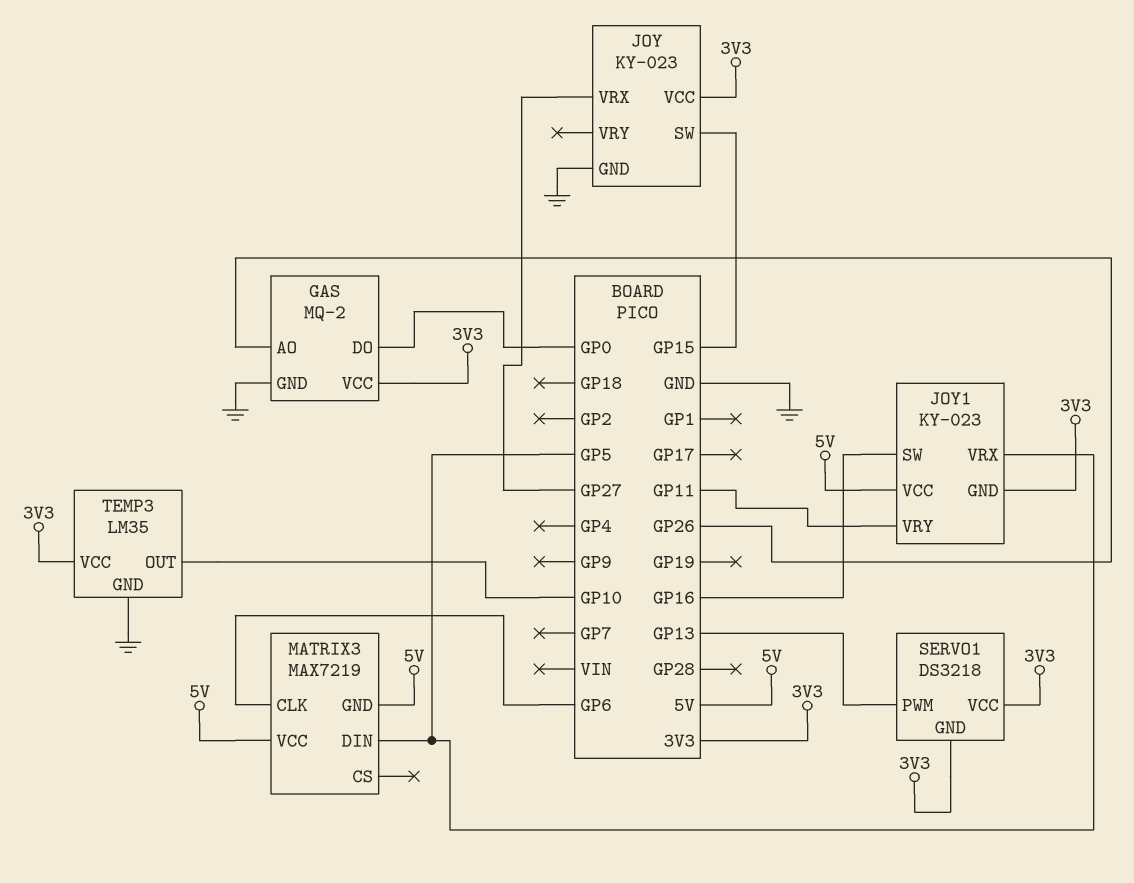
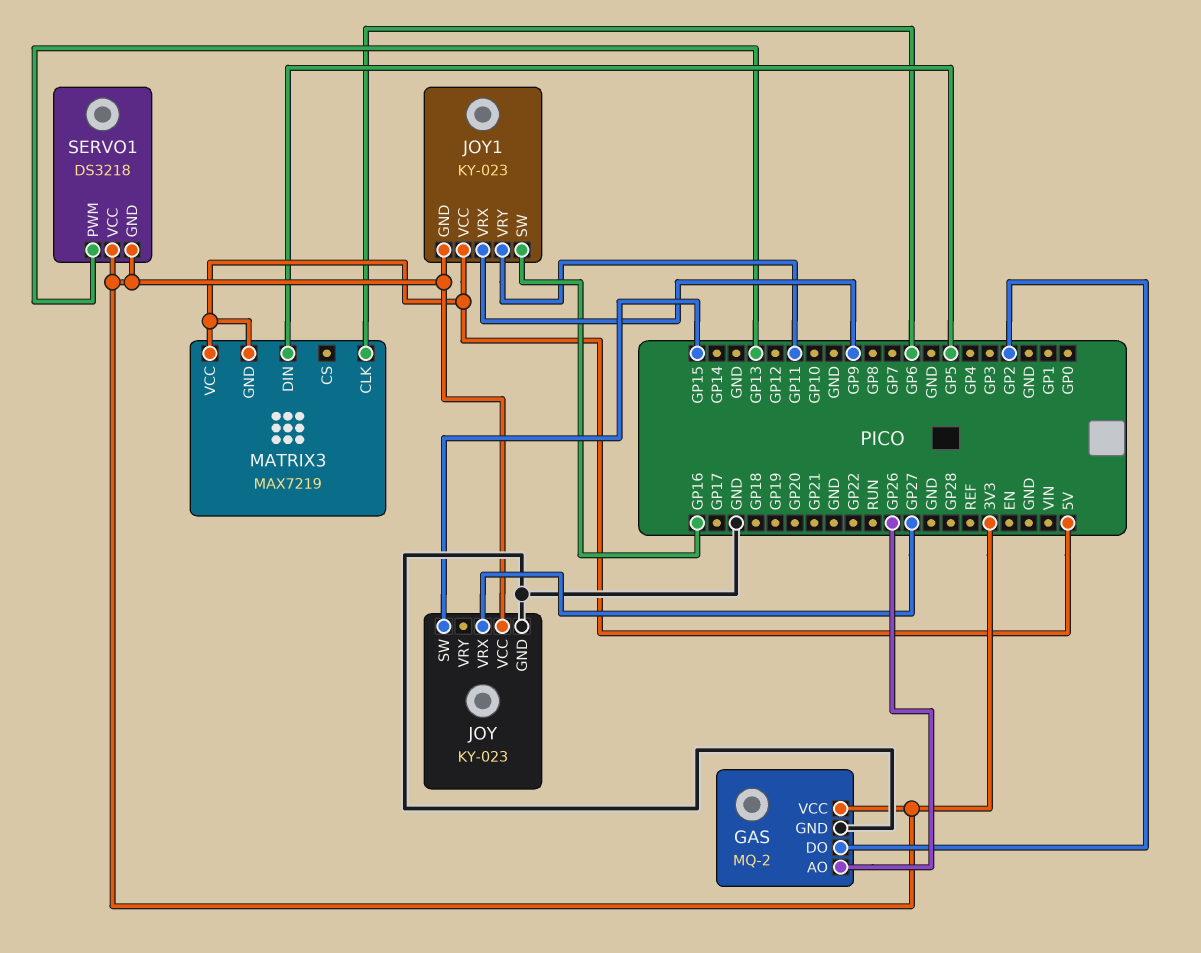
GAS pin DO: GP0 -> GP2
JOY1 pin VRX: GP5 -> GP9
TEMP3: LM35 -> none
TEMP3 pin GND: GND -> none
TEMP3 pin OUT: GP10 -> none
TEMP3 pin VCC: 3V3 -> none

